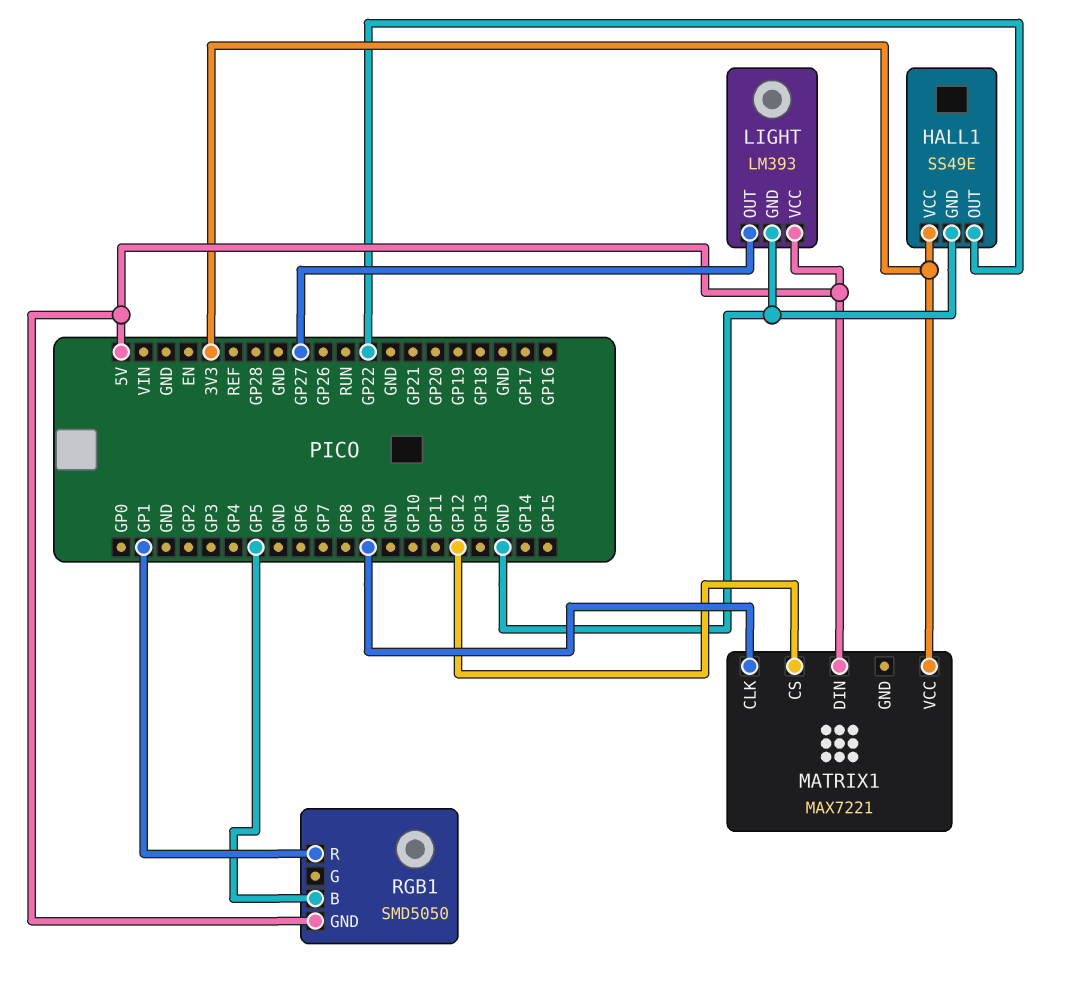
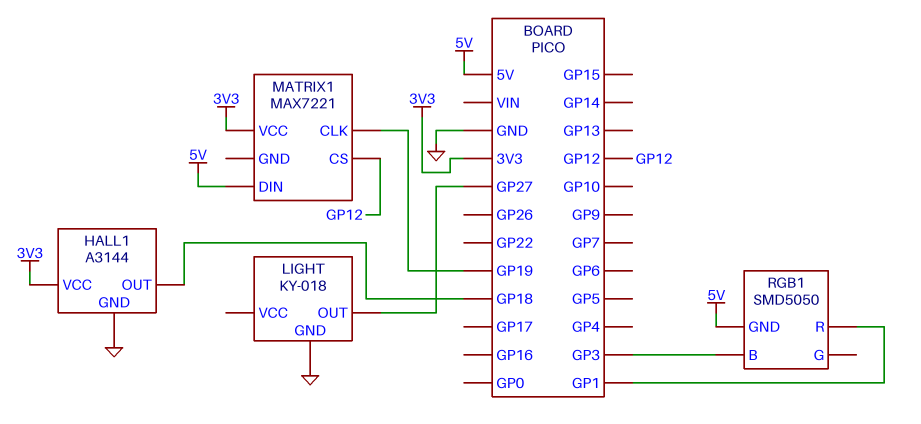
HALL1: SS49E -> A3144
HALL1 pin OUT: GP22 -> GP18
LIGHT: LM393 -> KY-018
LIGHT pin VCC: 5V -> none
MATRIX1 pin CLK: GP9 -> GP19
RGB1 pin B: GP5 -> GP3

